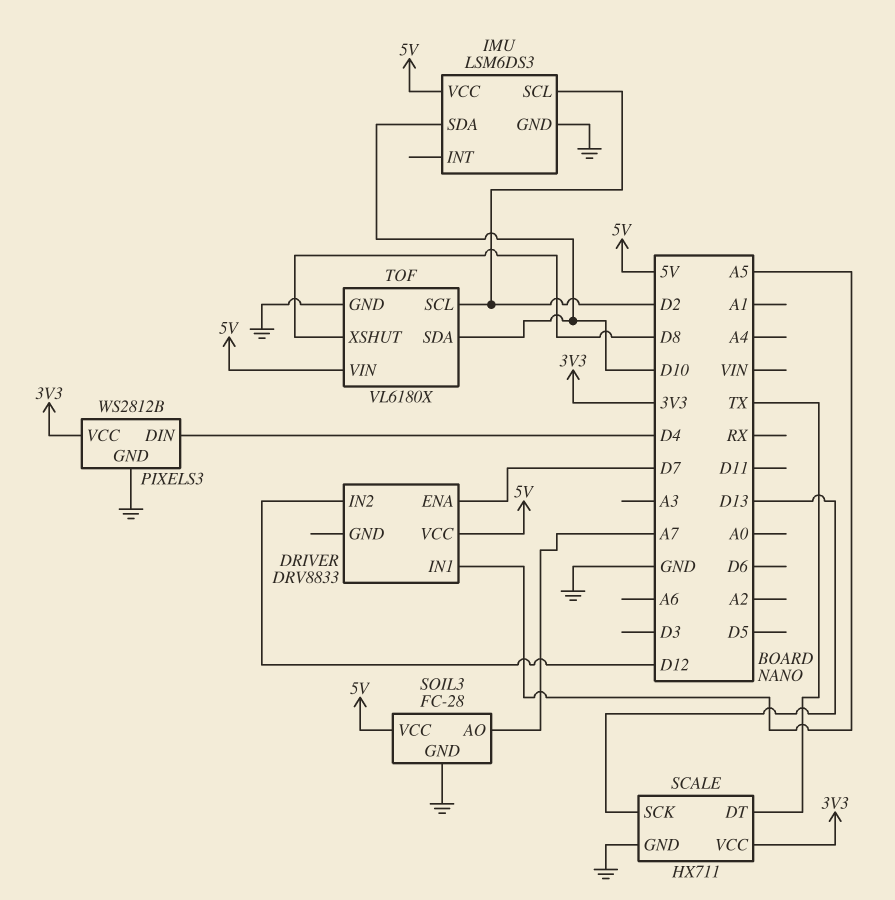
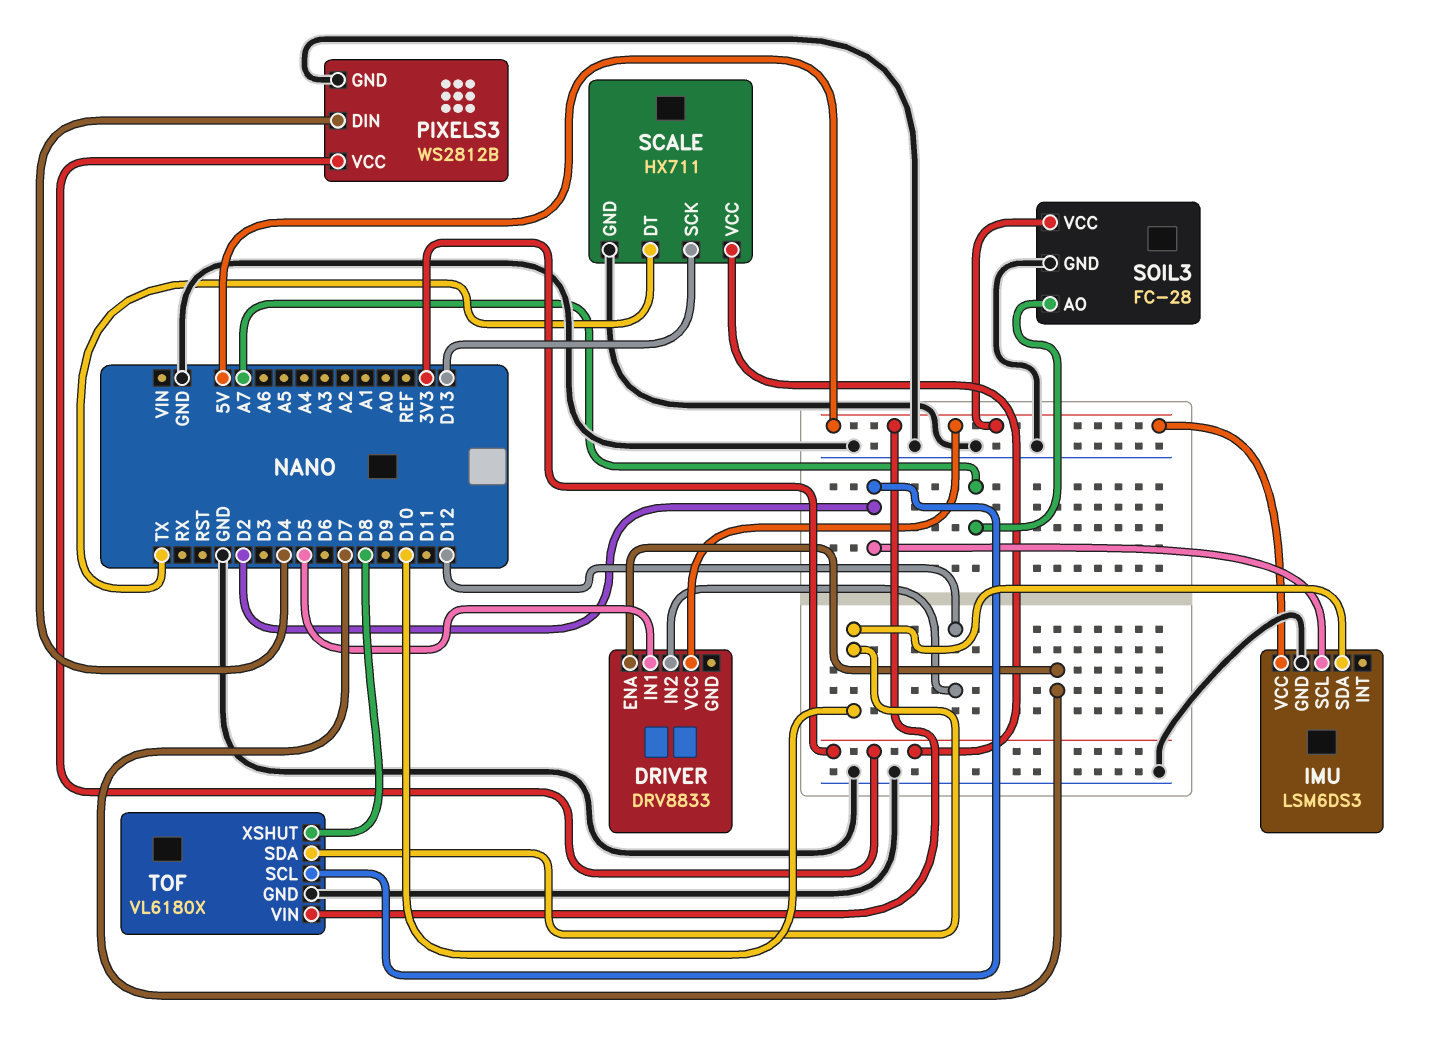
DRIVER pin IN1: A5 -> D5

